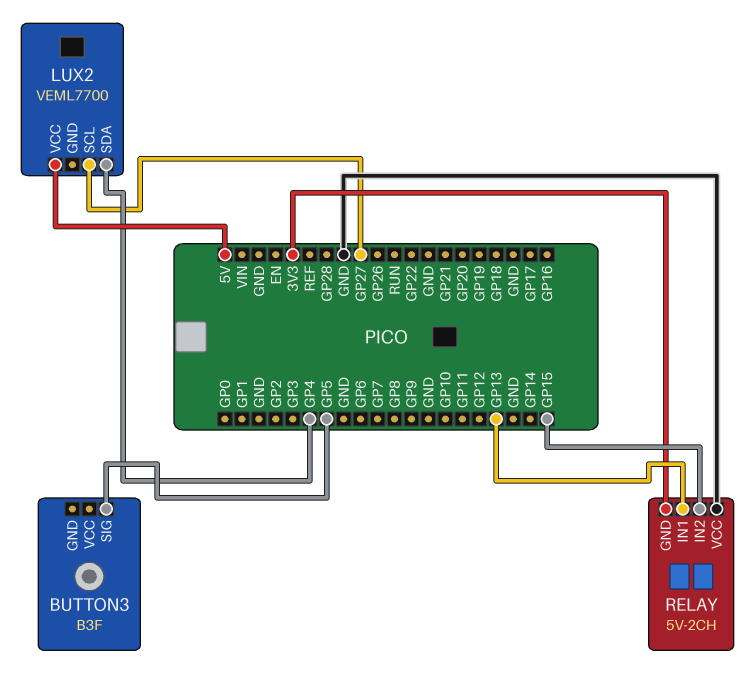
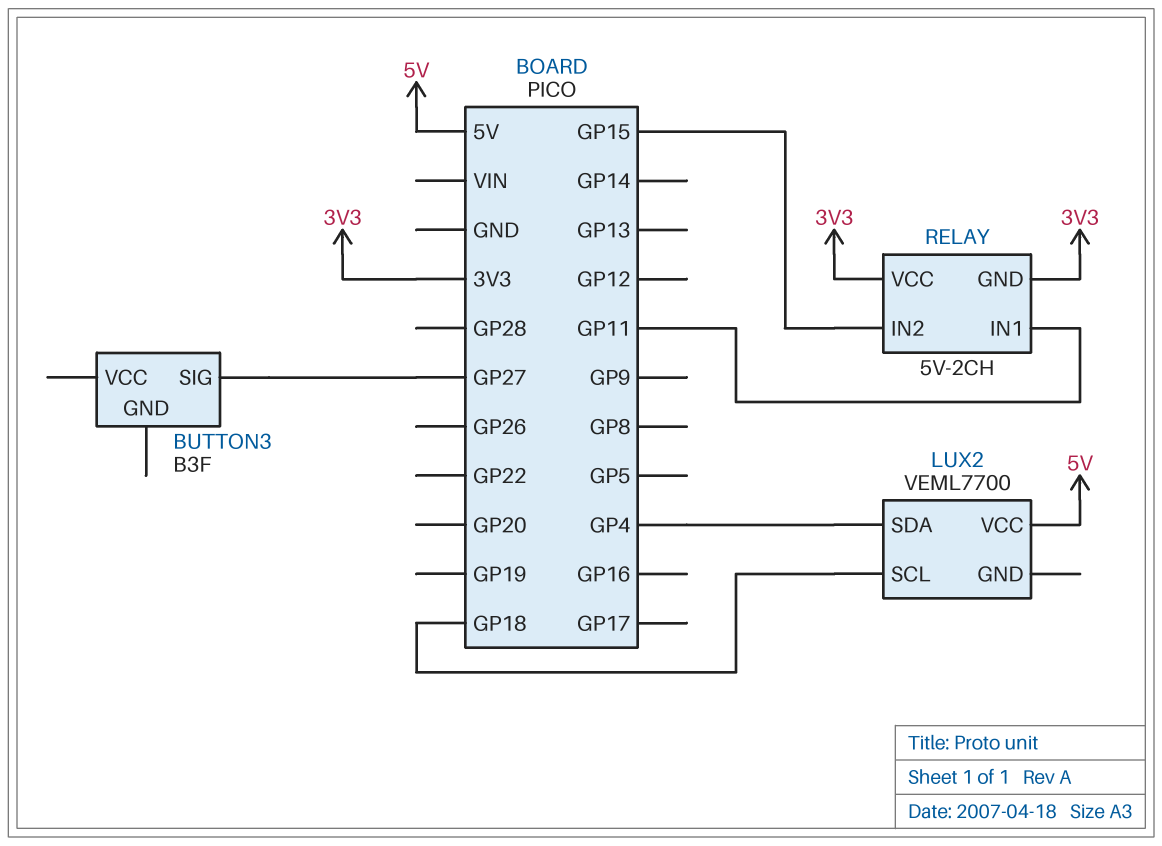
BUTTON3 pin SIG: GP5 -> GP27
LUX2 pin SCL: GP27 -> GP18
RELAY pin IN1: GP13 -> GP11
RELAY pin VCC: GND -> 3V3

